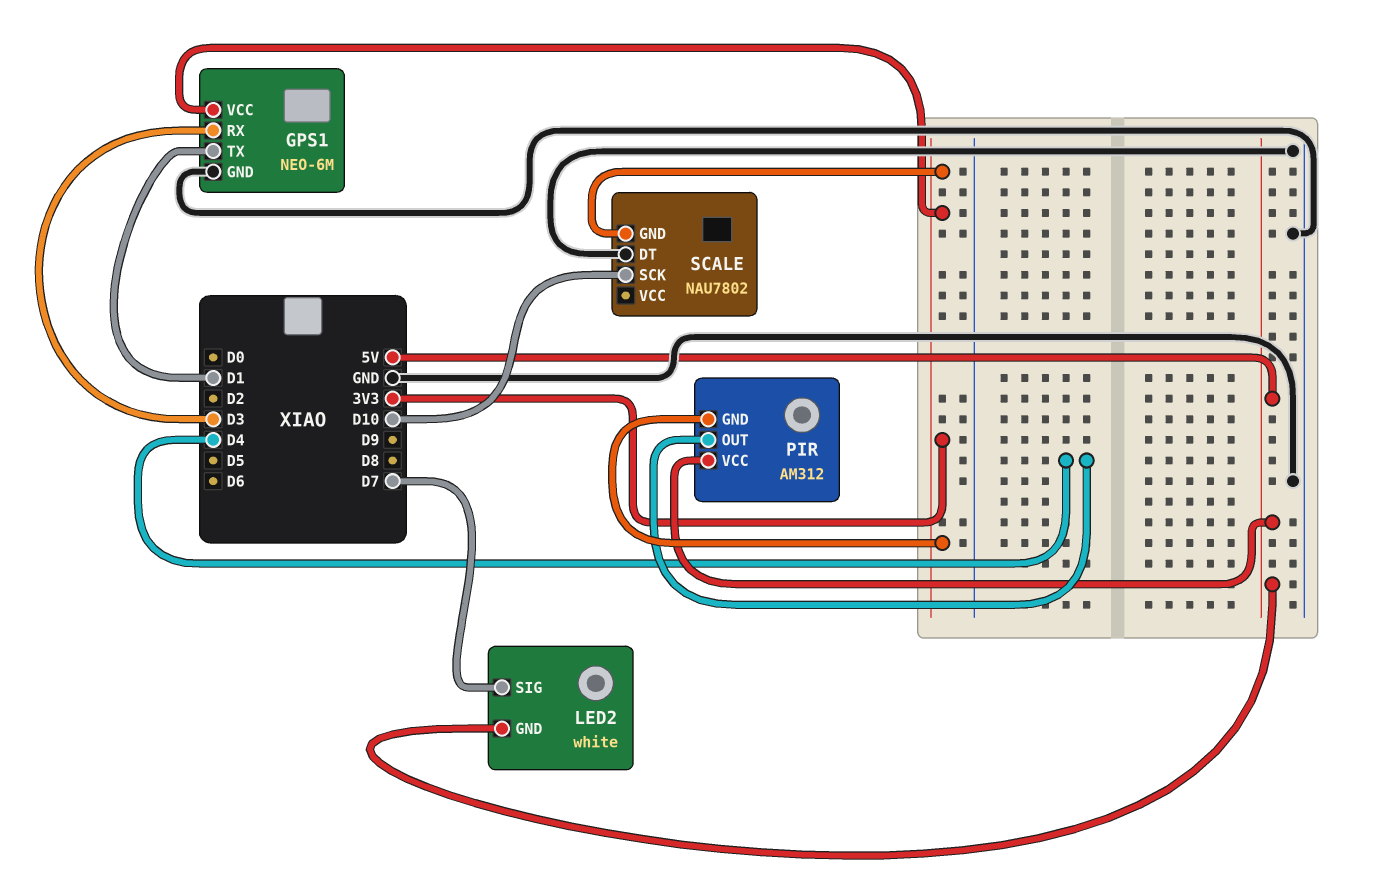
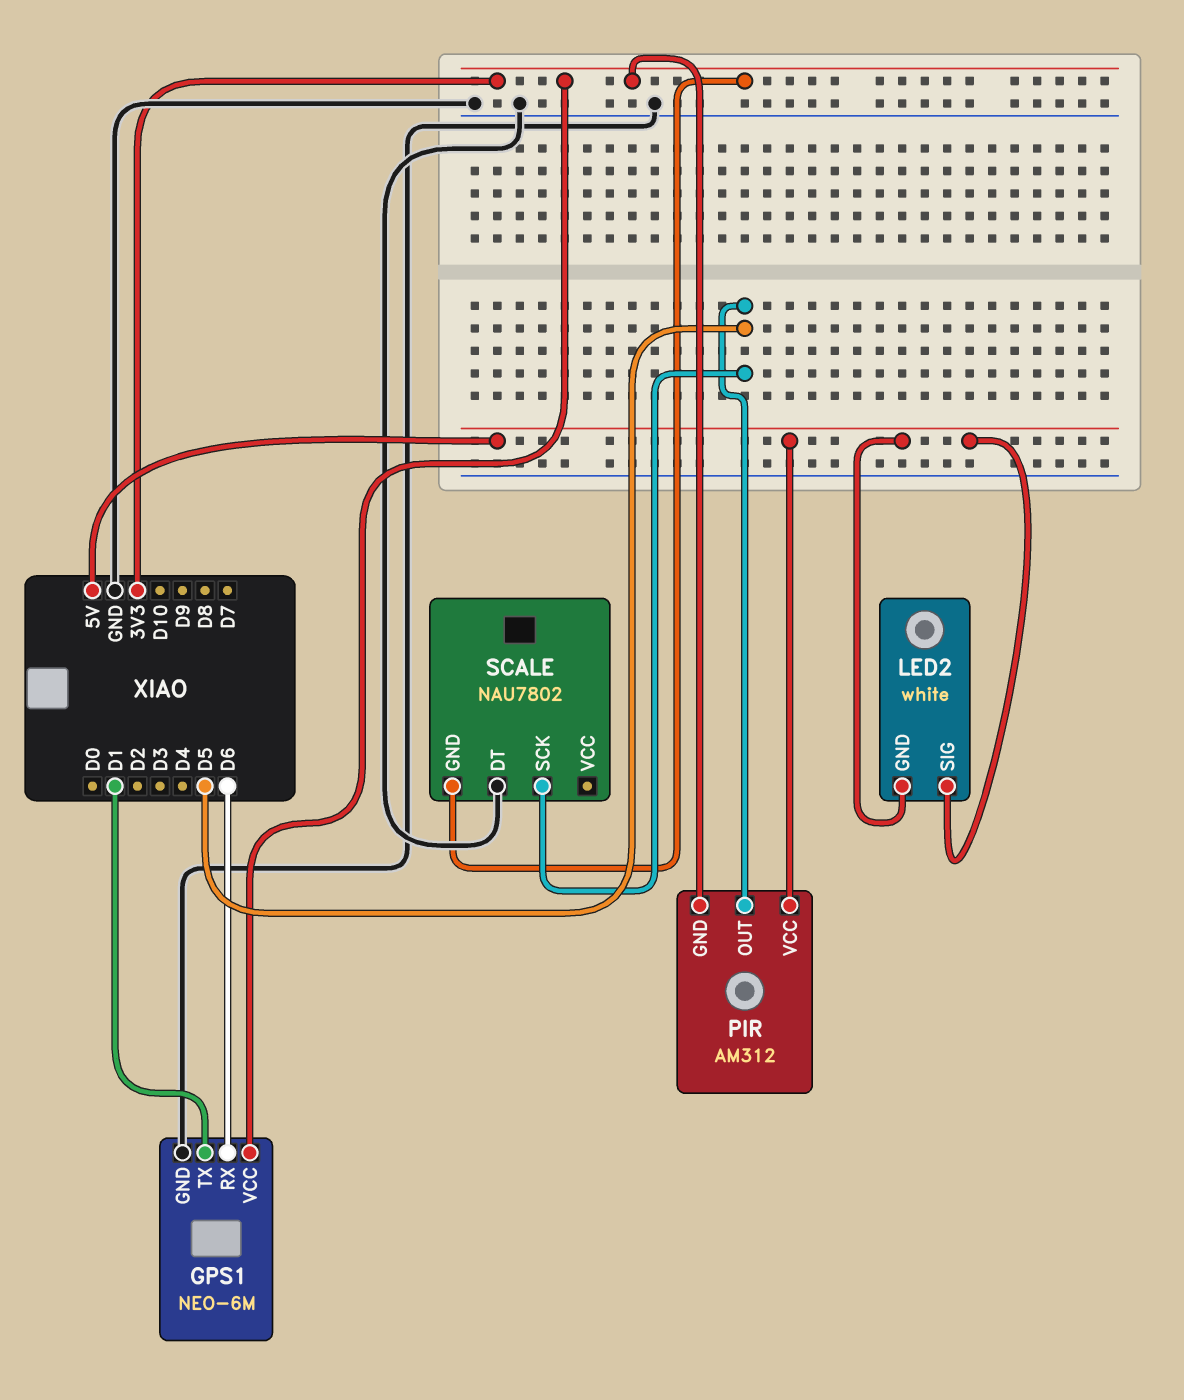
GPS1 pin RX: D3 -> D6
LED2 pin SIG: D7 -> 5V
PIR pin OUT: D4 -> D5
SCALE pin SCK: D10 -> D5

